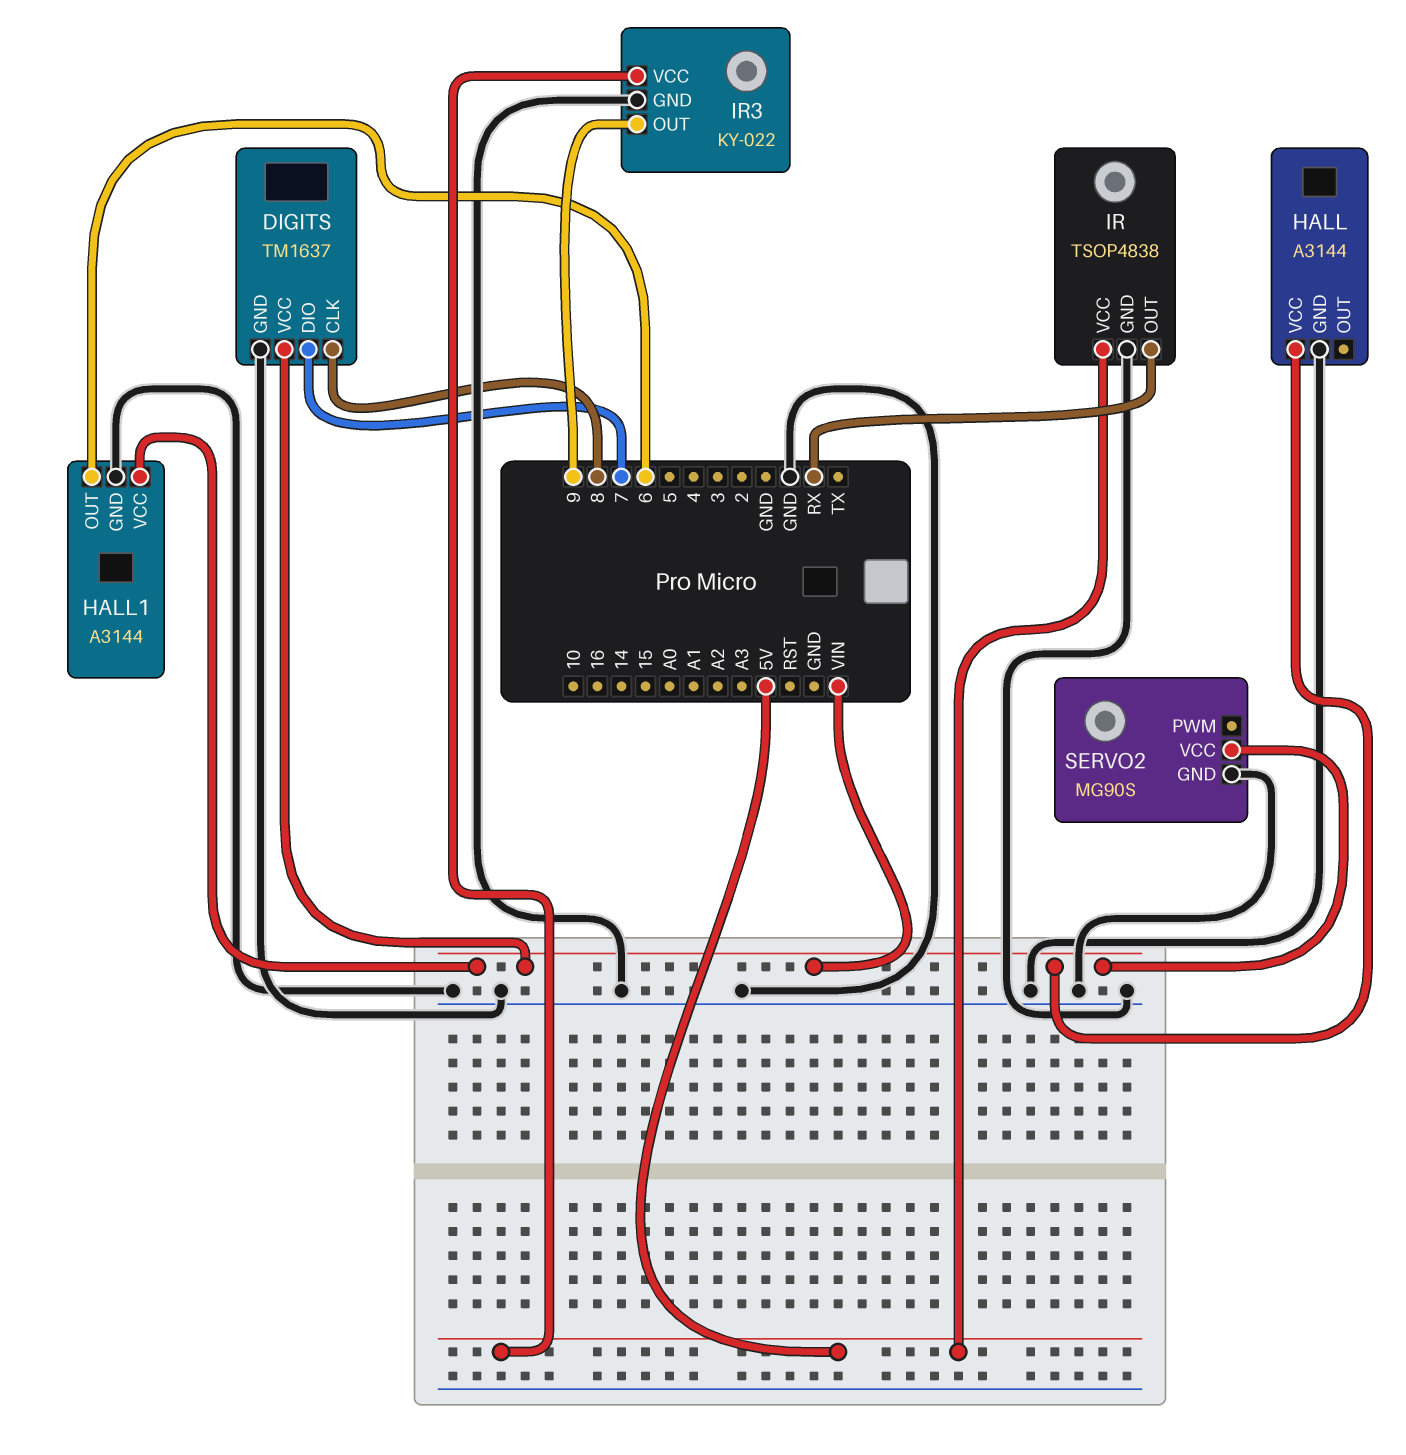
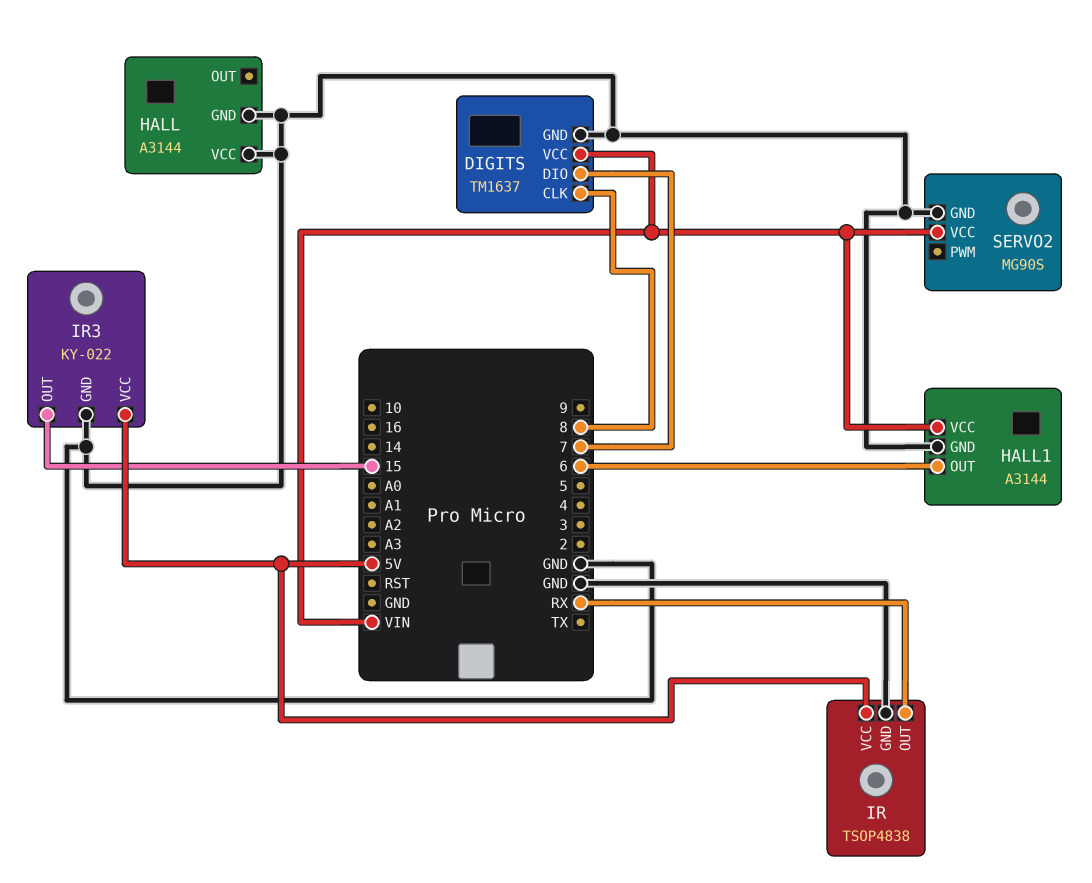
HALL pin VCC: VIN -> GND
IR3 pin OUT: 9 -> 15

